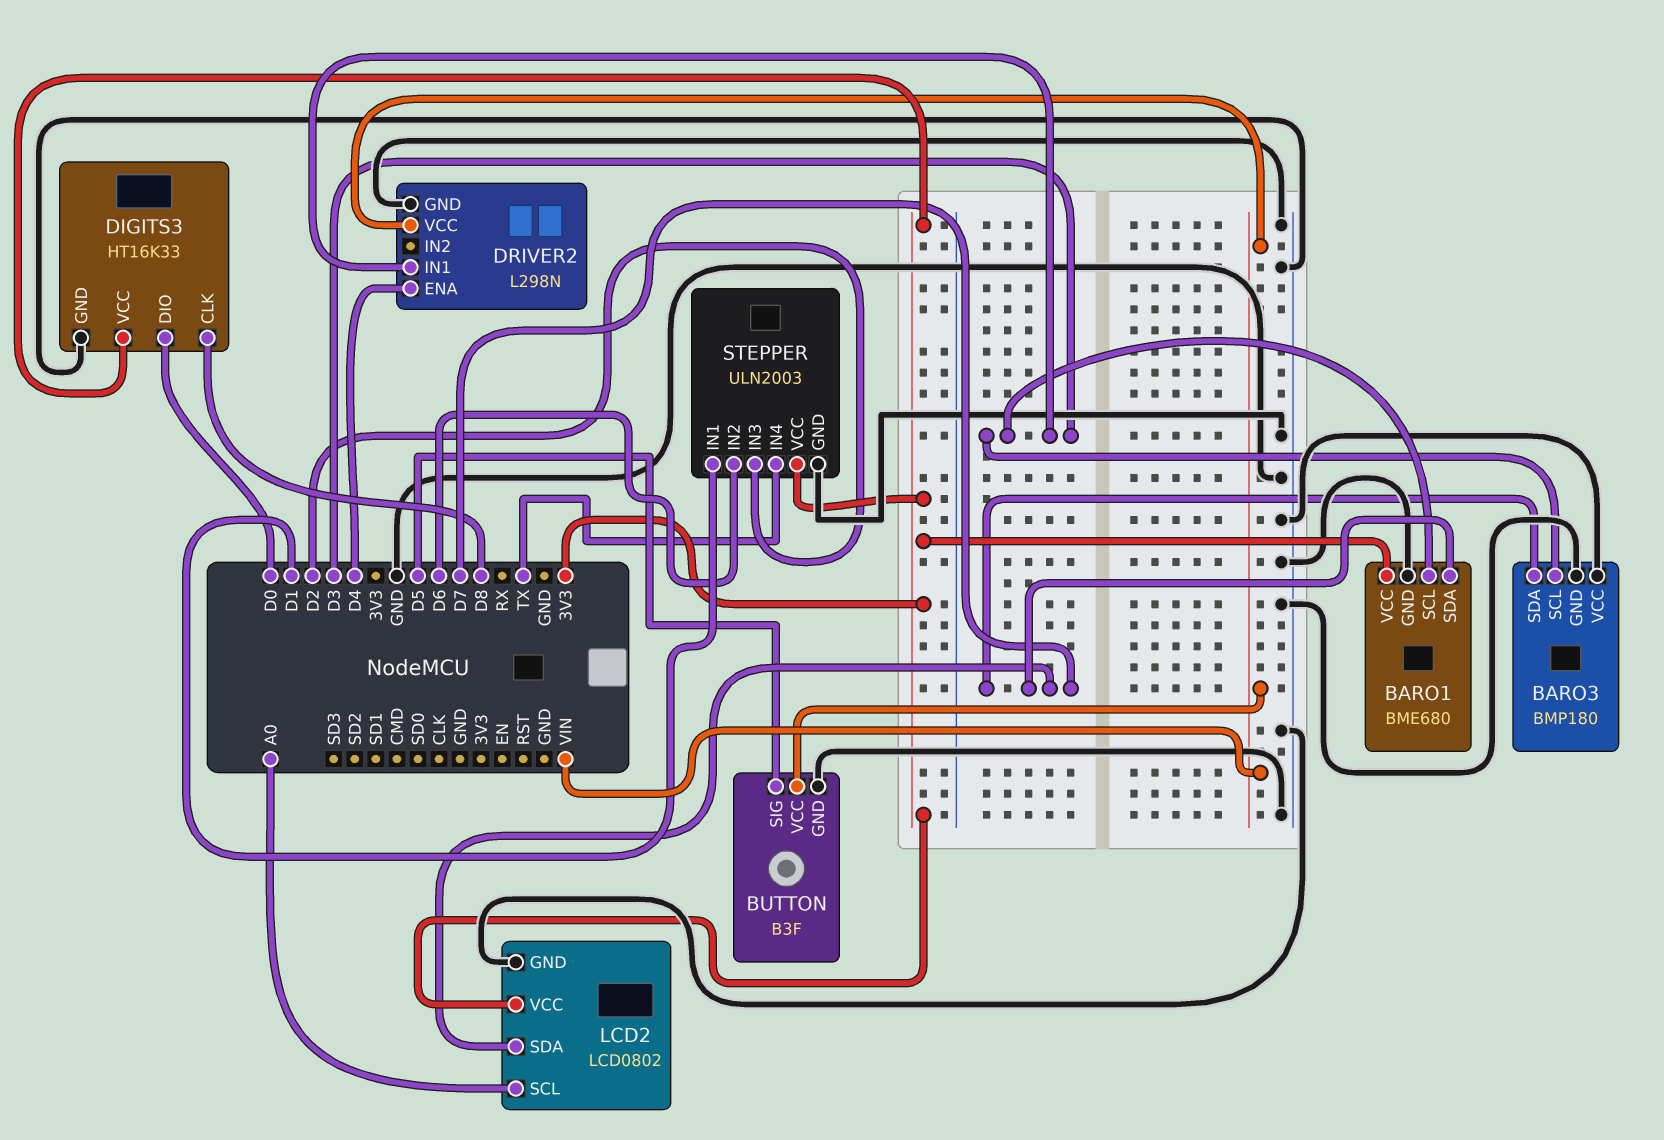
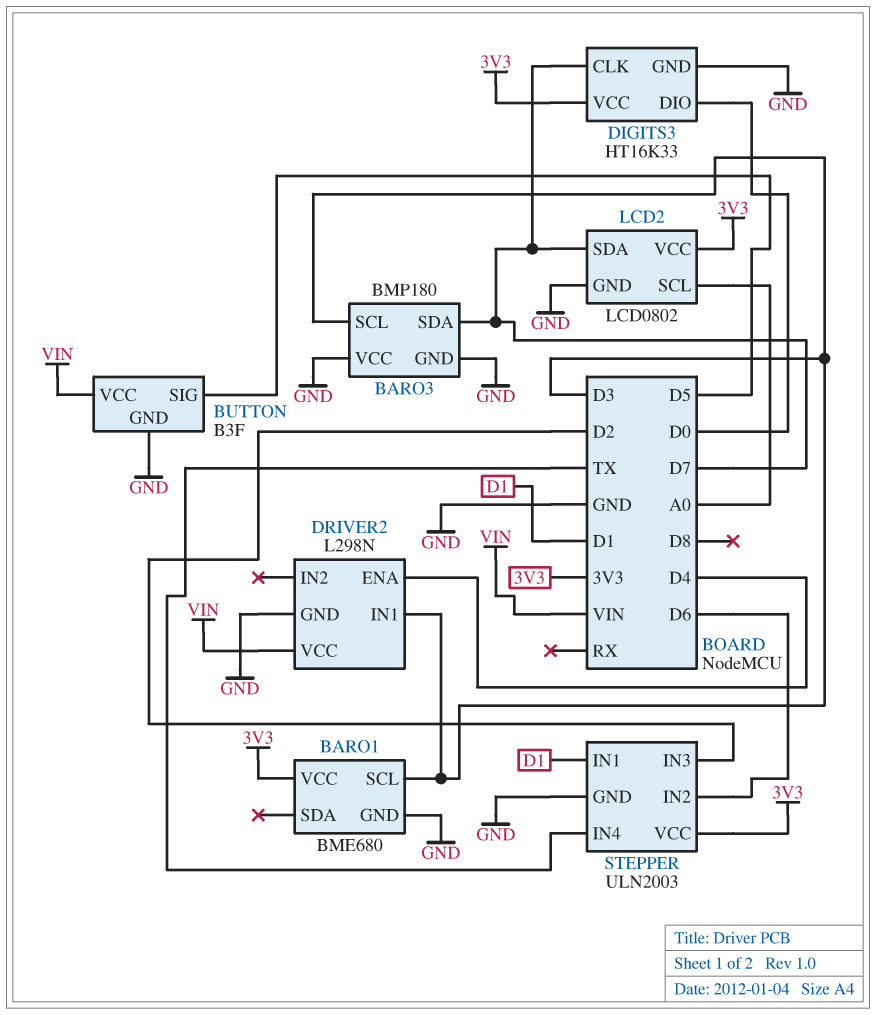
BARO1 pin SDA: D7 -> none
DIGITS3 pin CLK: D8 -> D7

